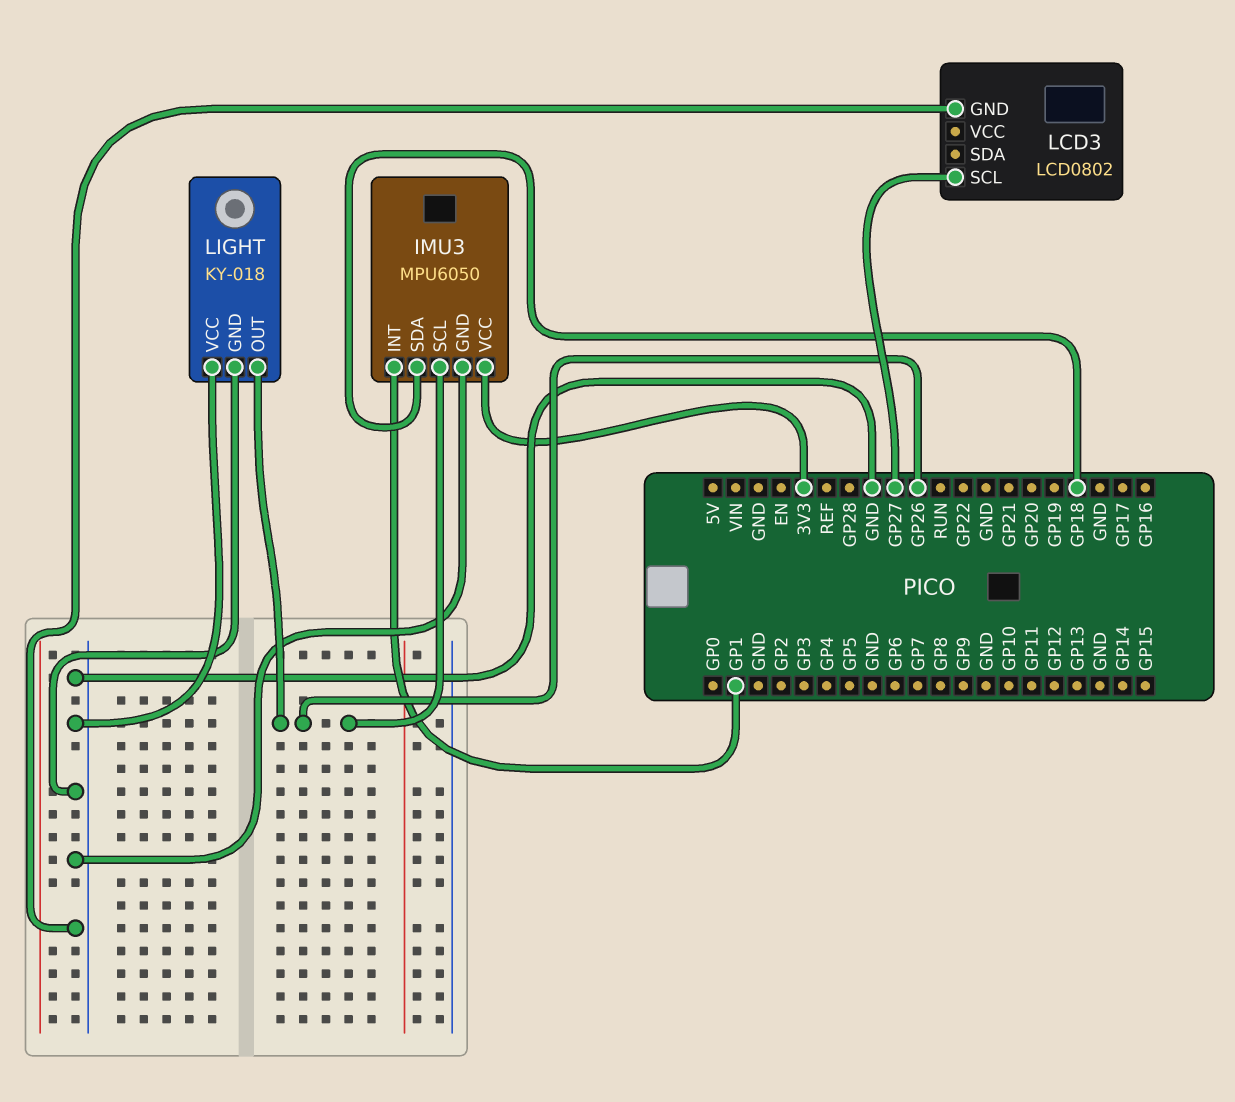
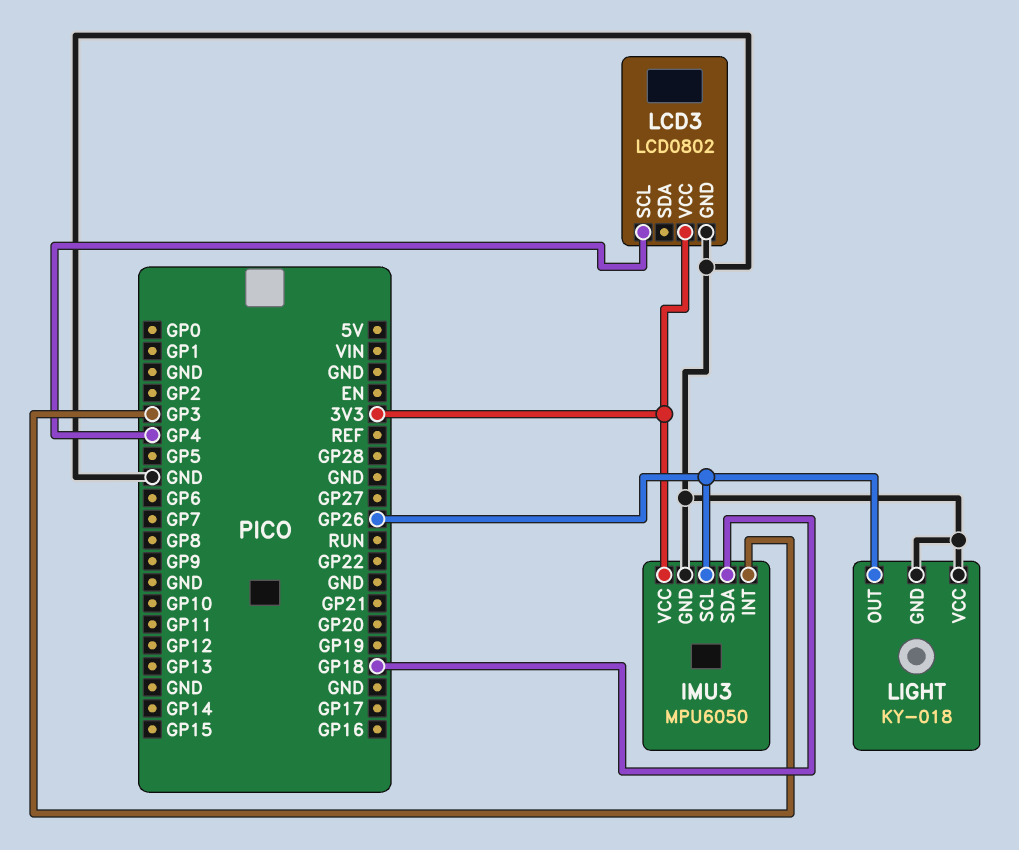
IMU3 pin INT: GP1 -> GP3
LCD3 pin SCL: GP27 -> GP4
LCD3 pin VCC: none -> 3V3

